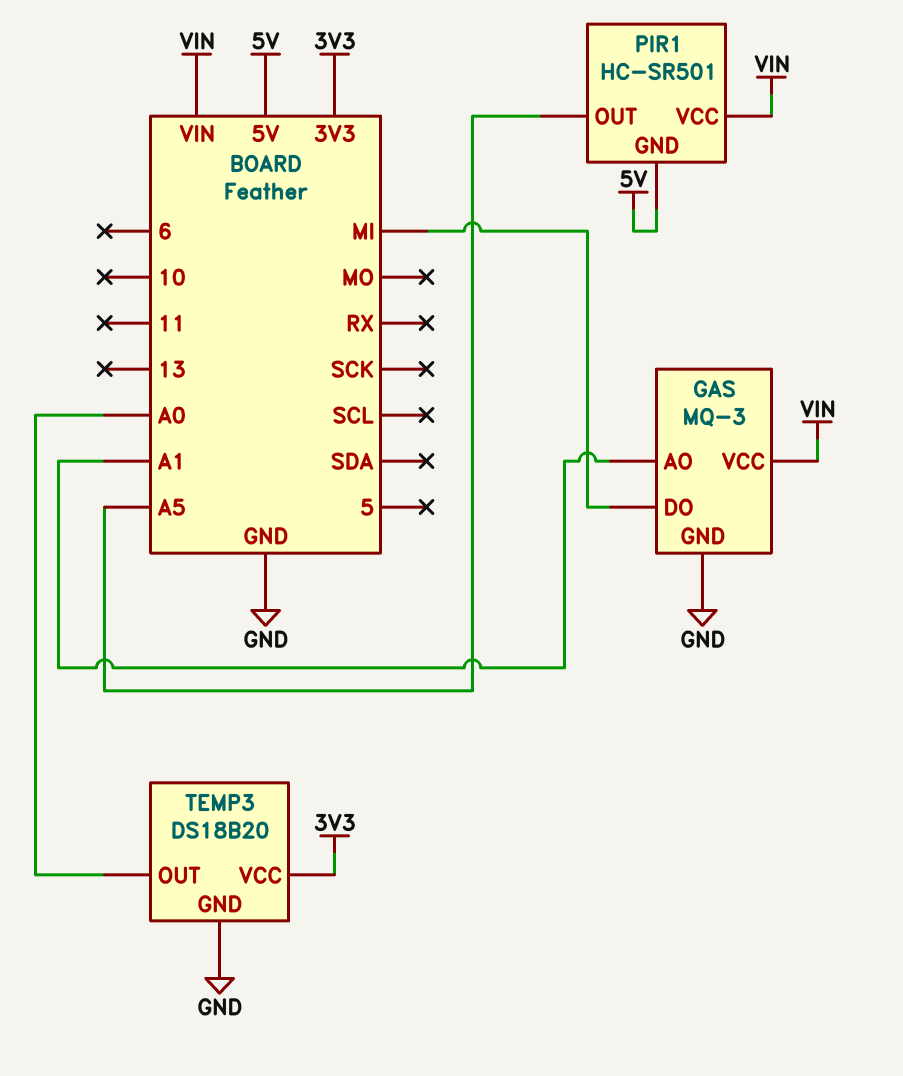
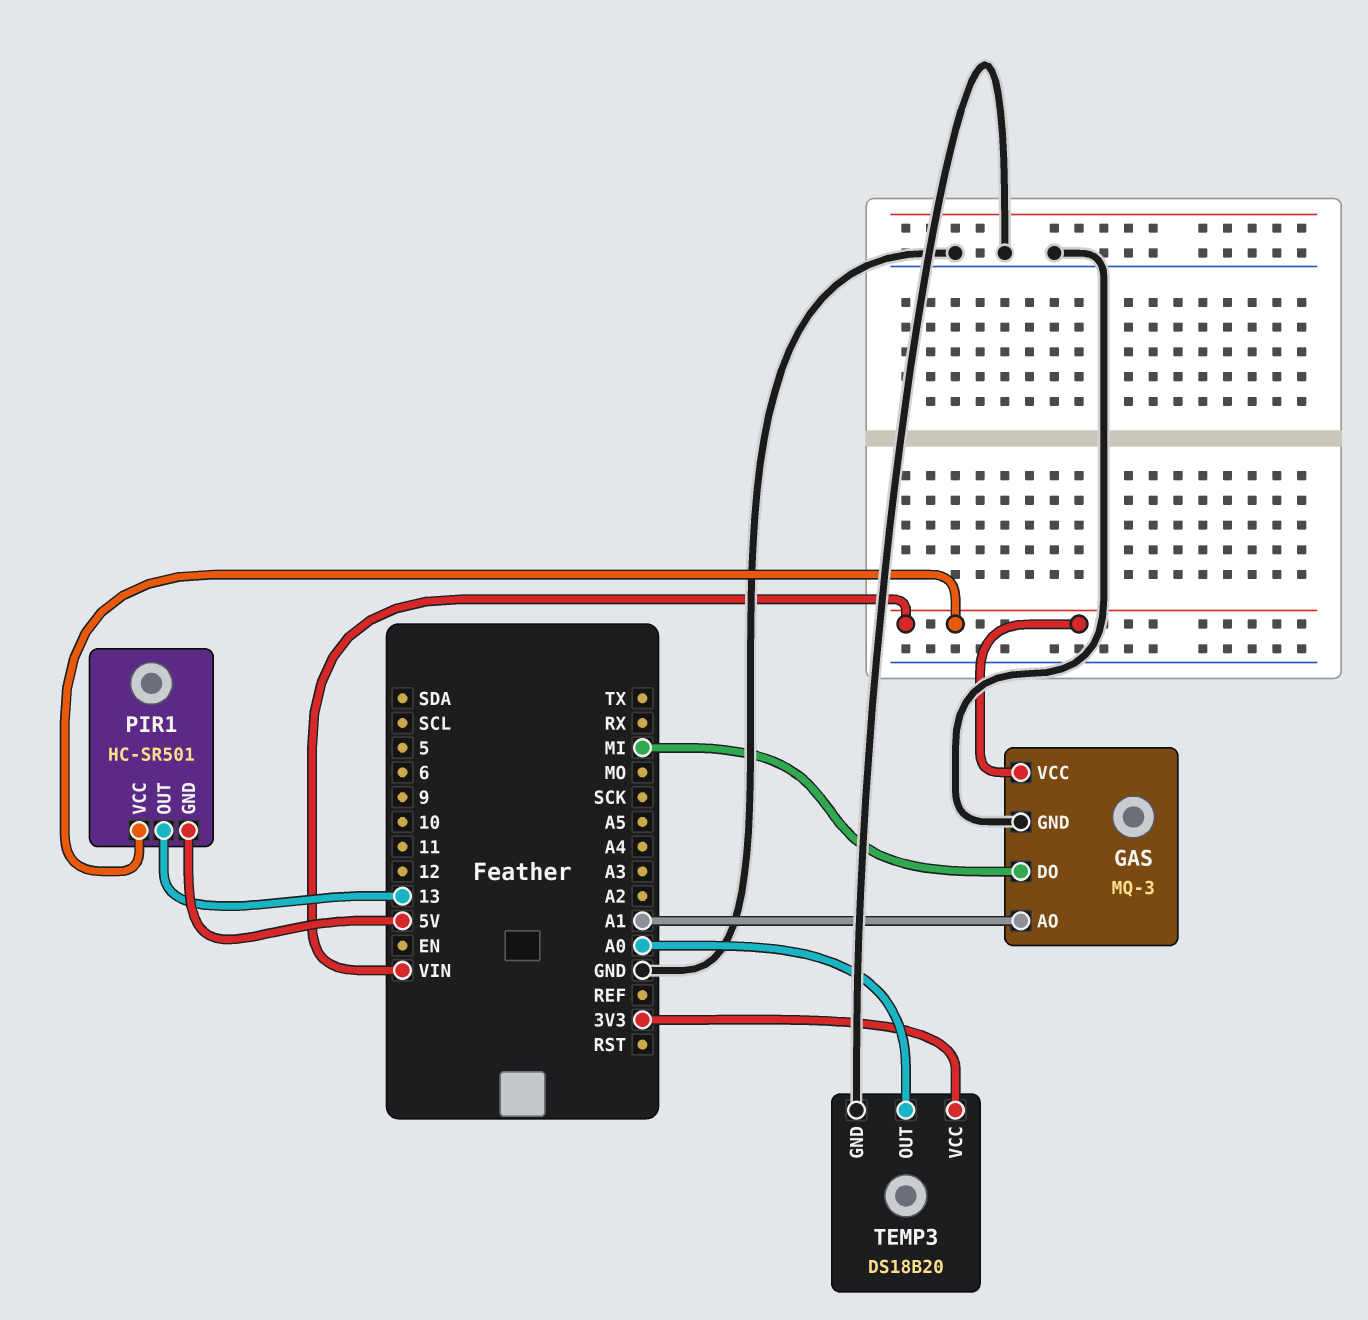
PIR1 pin OUT: A5 -> 13

